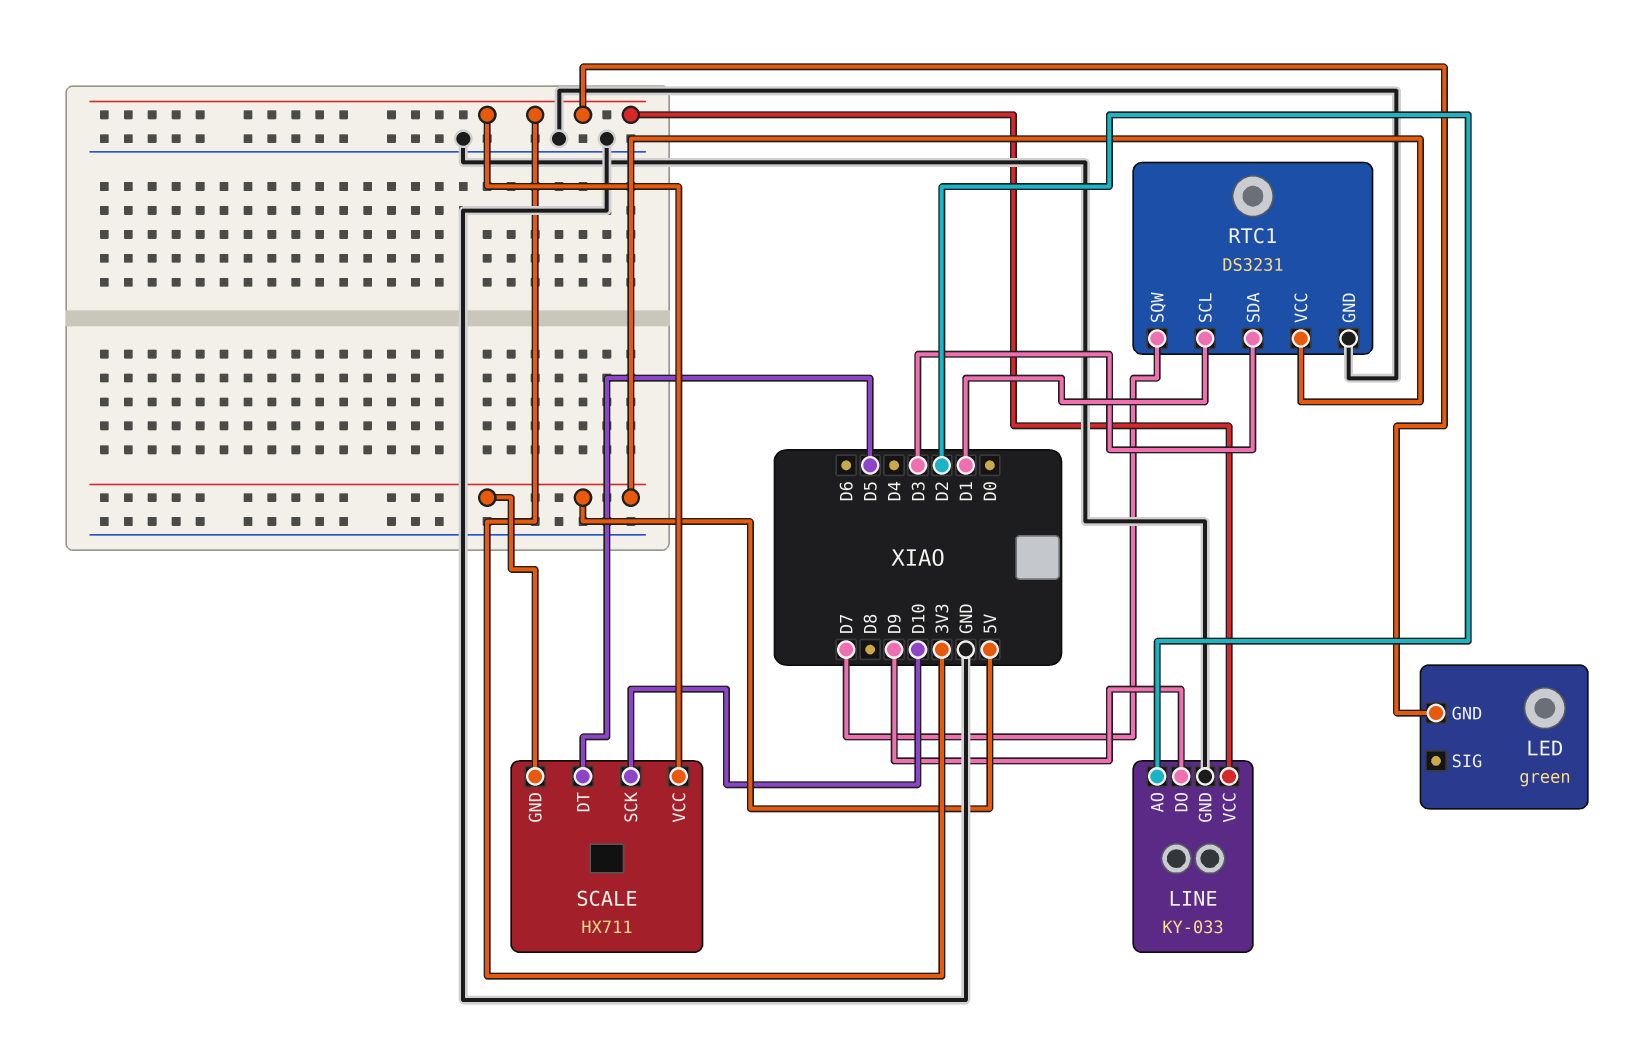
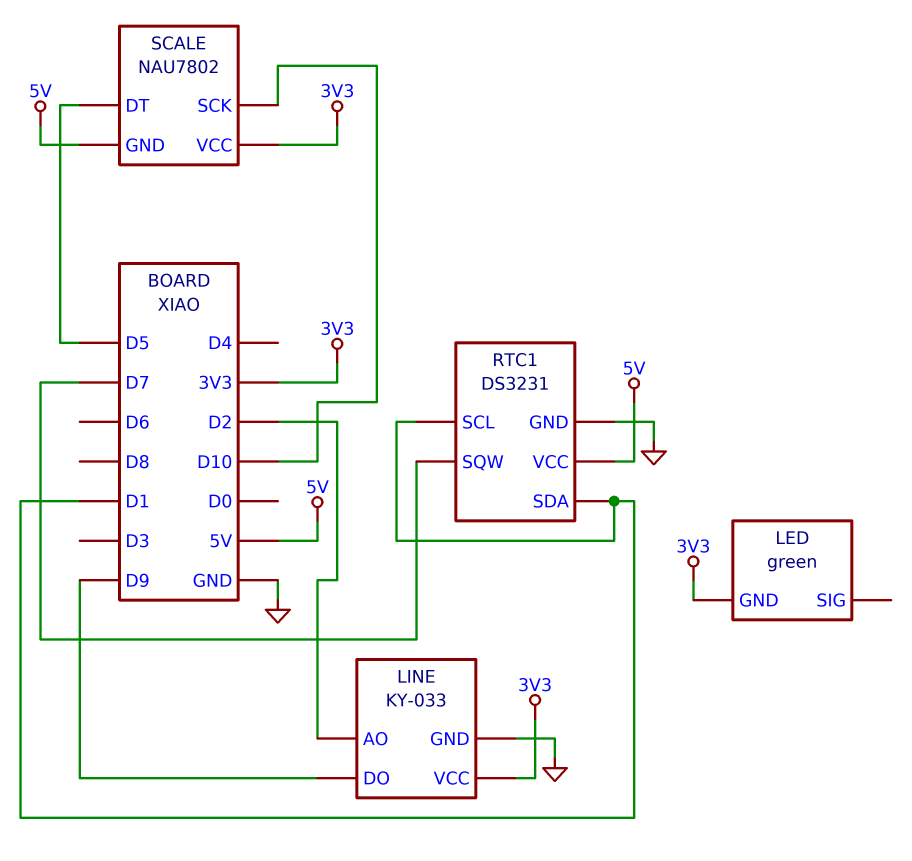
RTC1 pin SDA: D3 -> D1
SCALE: HX711 -> NAU7802

